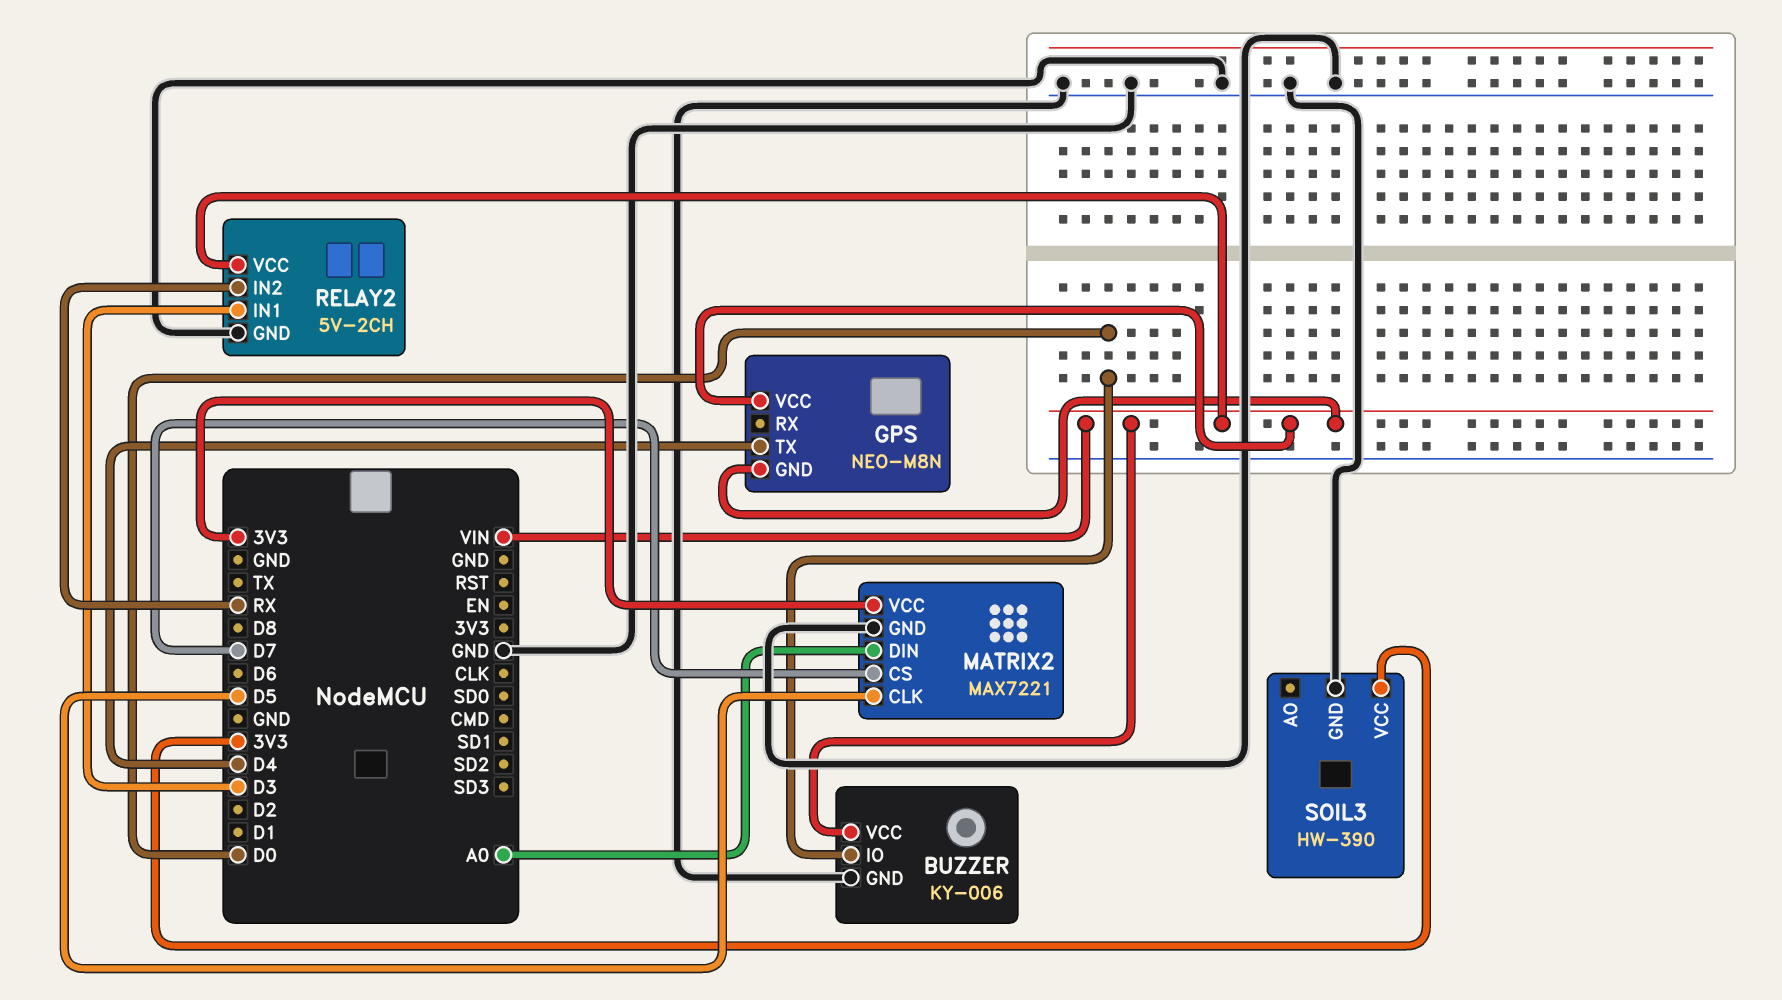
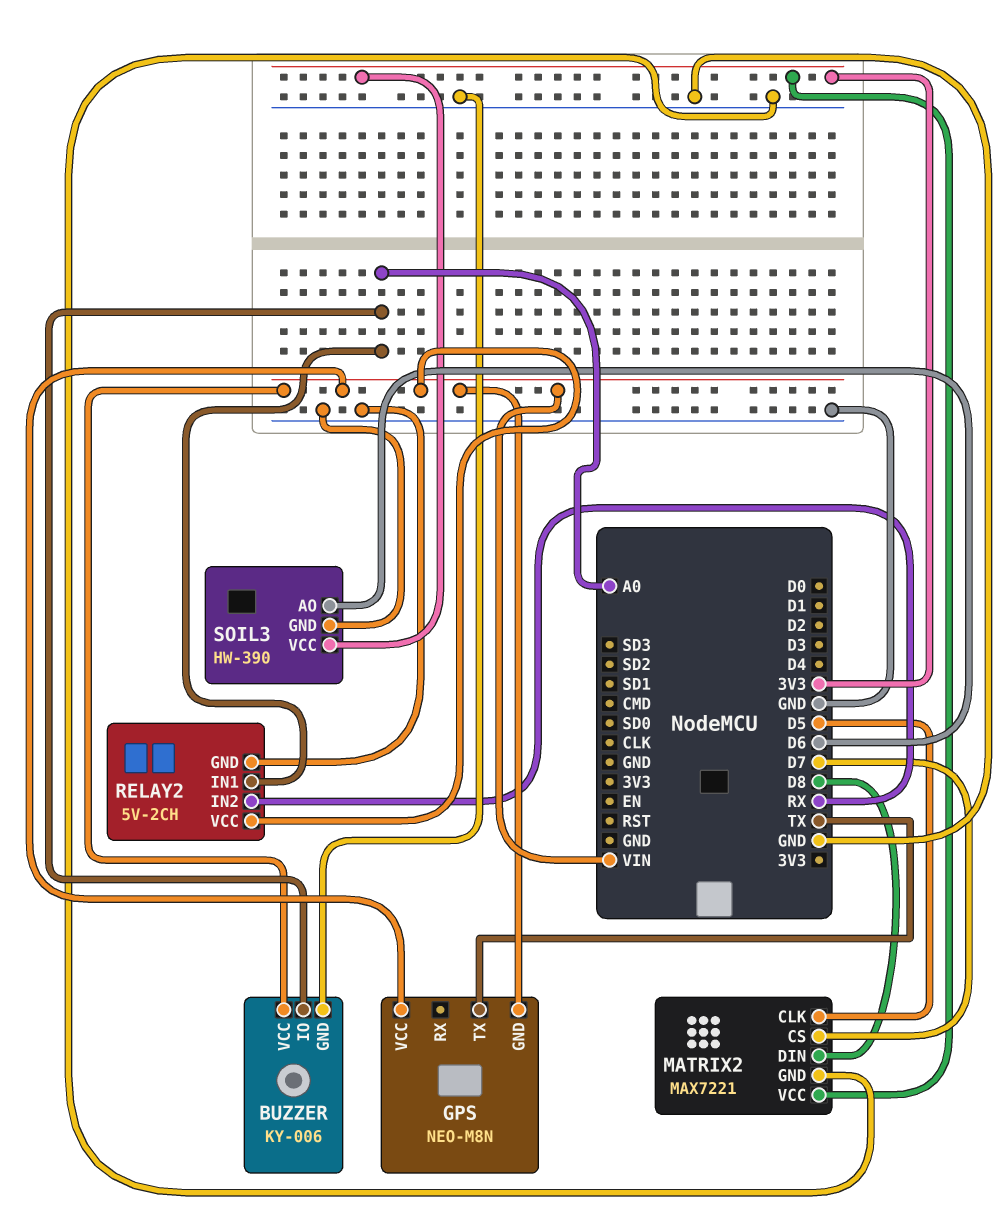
BUZZER pin IO: D0 -> A0
GPS pin TX: D4 -> TX
MATRIX2 pin DIN: A0 -> D8
RELAY2 pin IN1: D3 -> A0
SOIL3 pin AO: none -> D6

